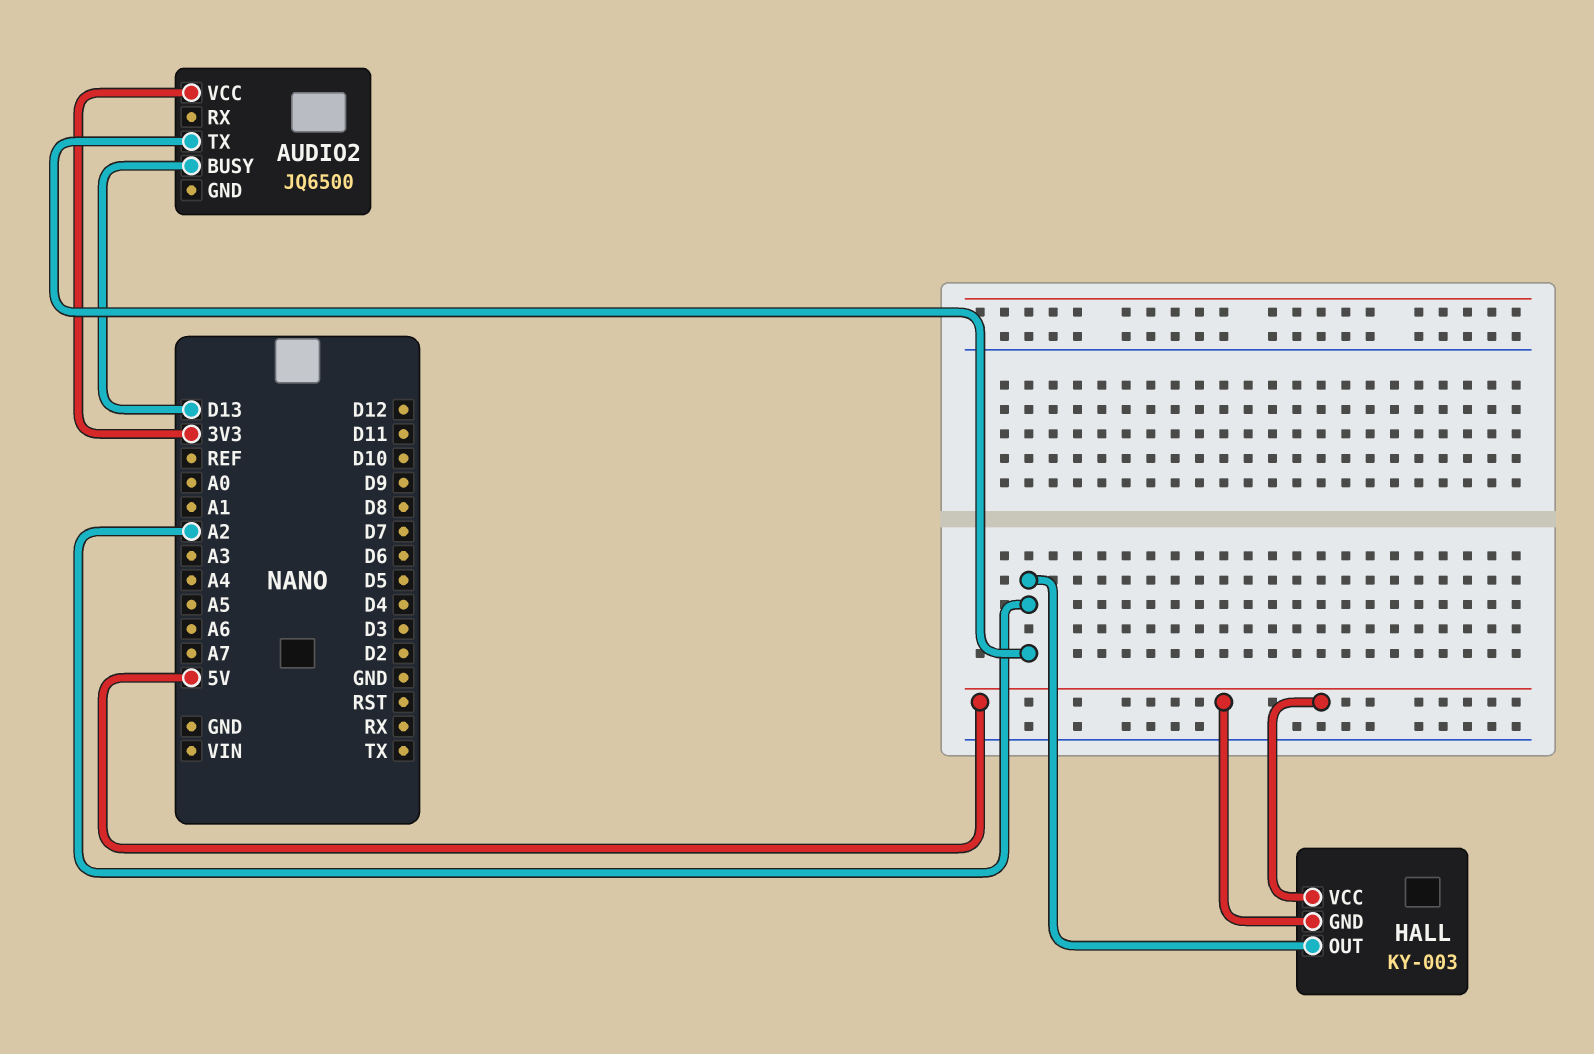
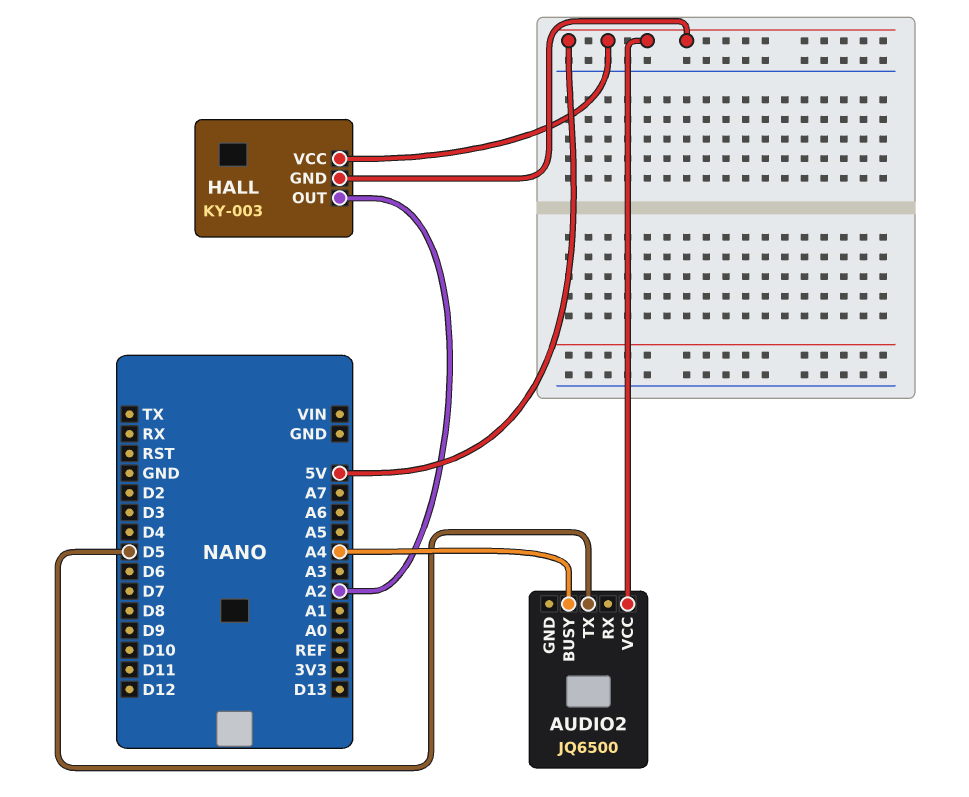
AUDIO2 pin BUSY: D13 -> A4
AUDIO2 pin TX: A2 -> D5
AUDIO2 pin VCC: 3V3 -> 5V

